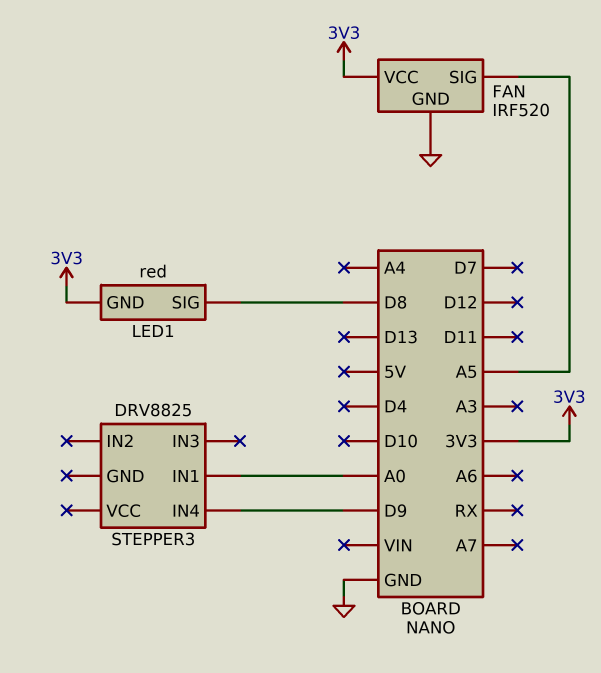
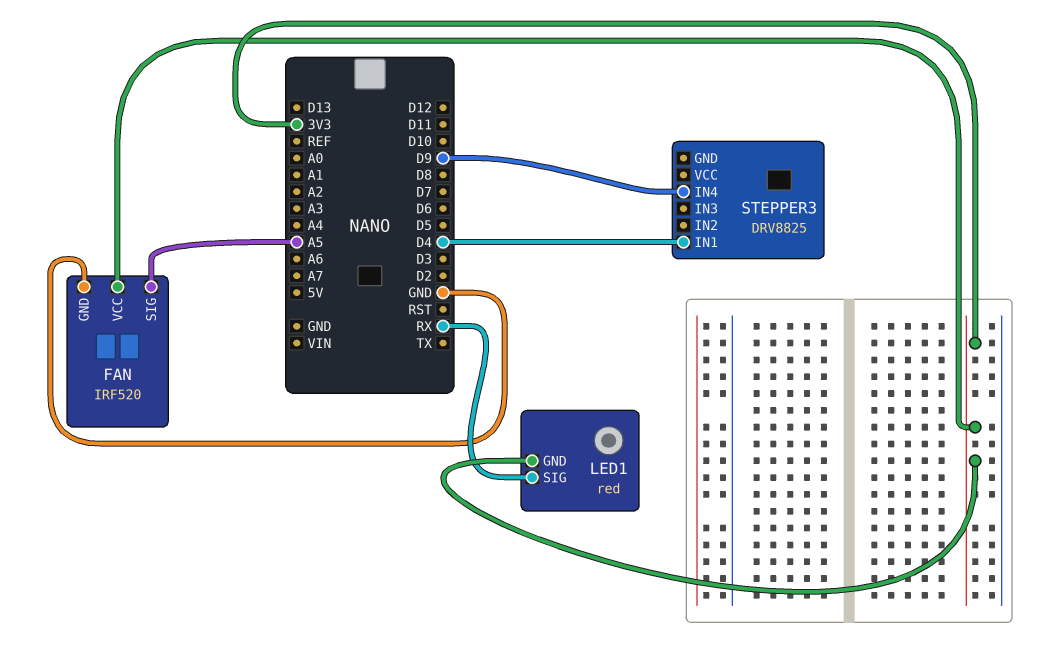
LED1 pin SIG: D8 -> RX
STEPPER3 pin IN1: A0 -> D4

